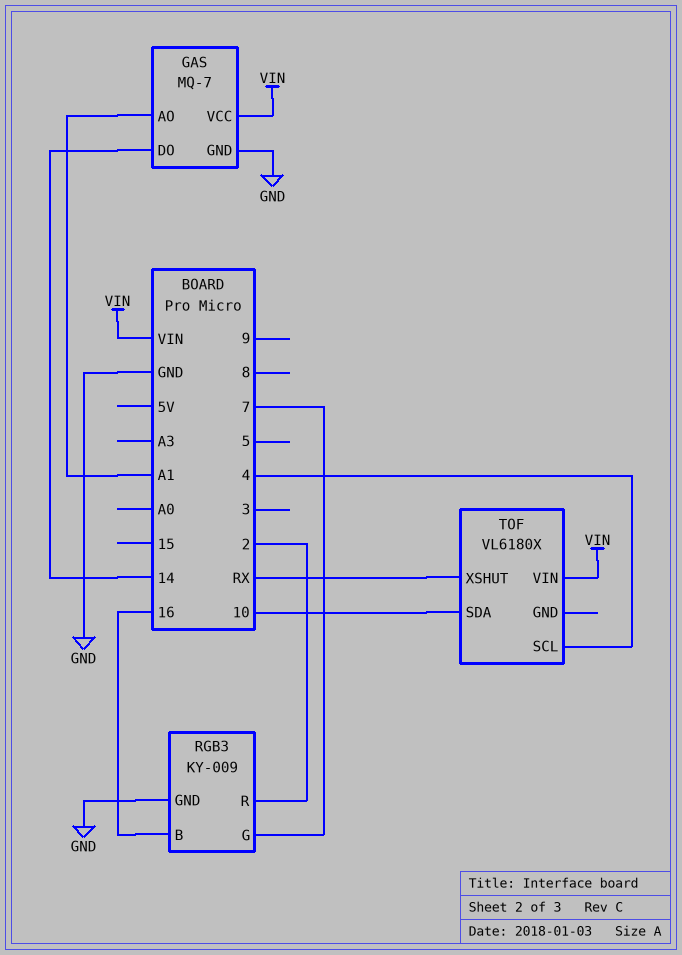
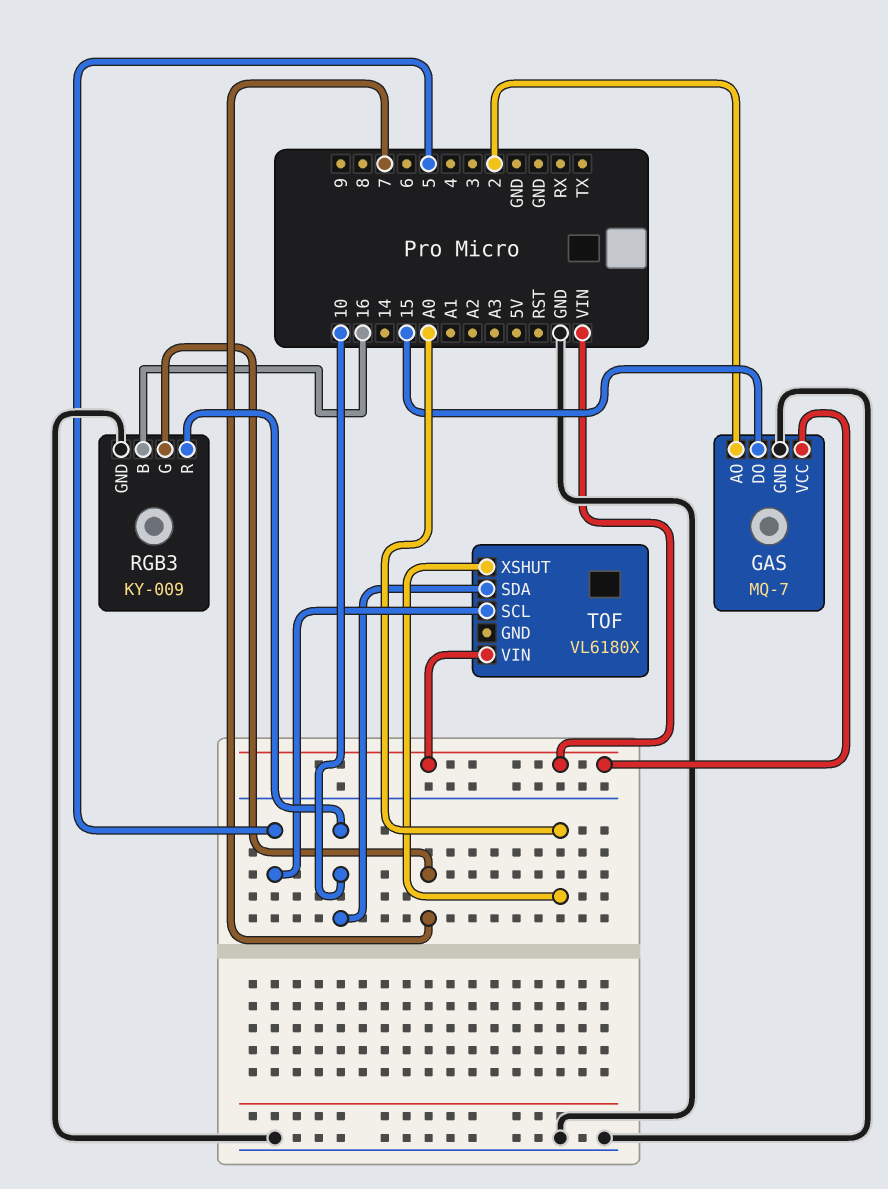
GAS pin AO: A1 -> 2
GAS pin DO: 14 -> 15
RGB3 pin R: 2 -> 10
TOF pin SCL: 4 -> 5
TOF pin XSHUT: RX -> A0

